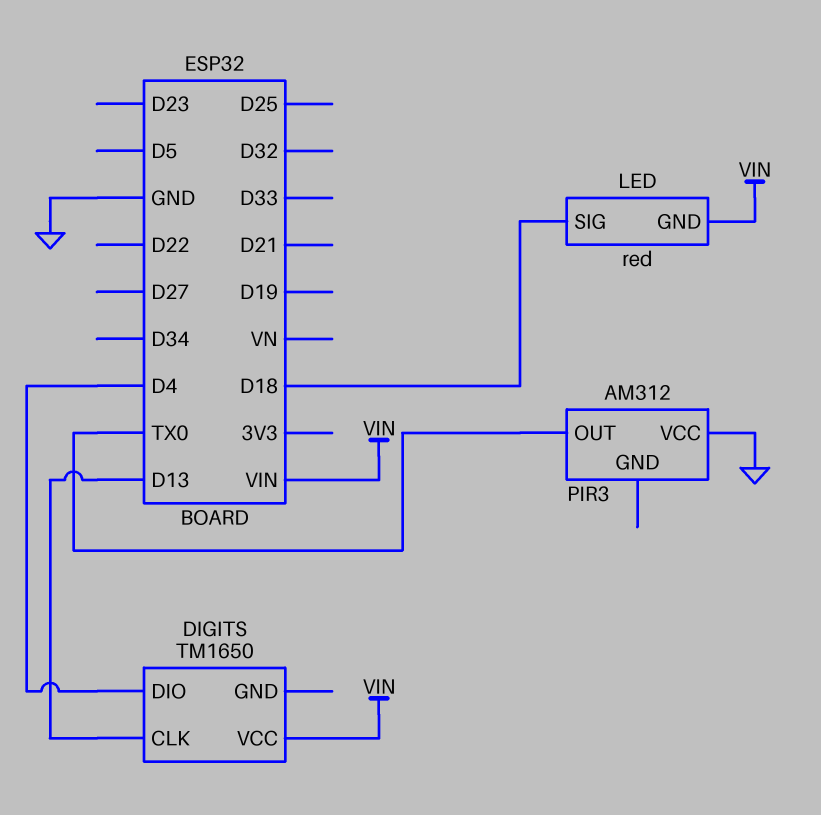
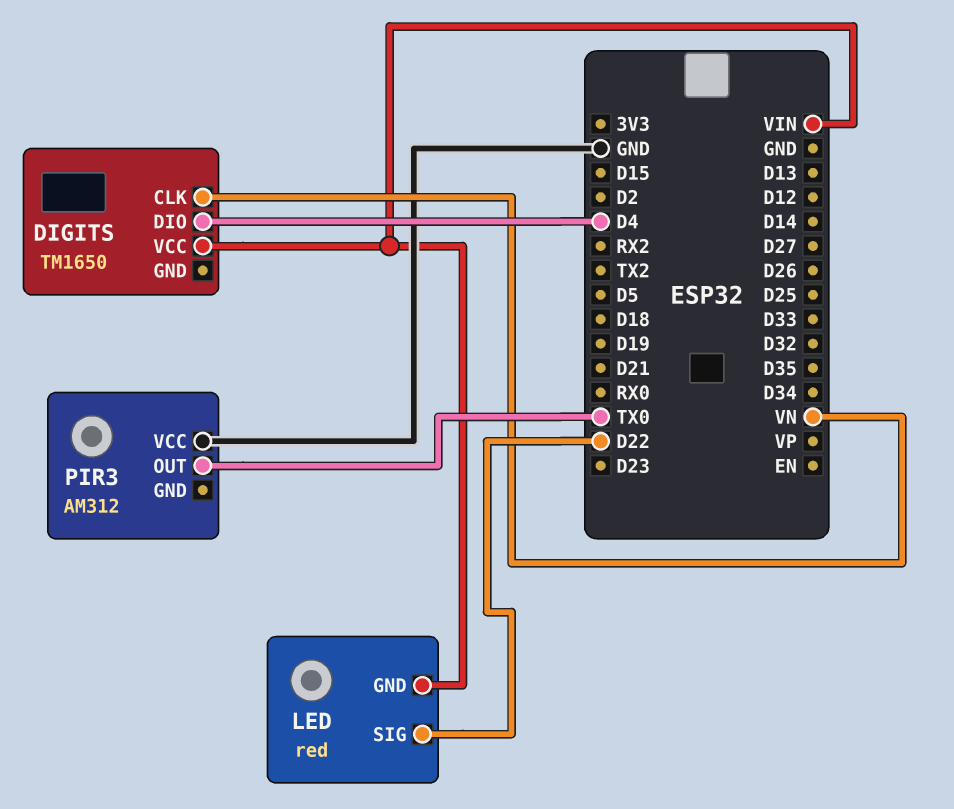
DIGITS pin CLK: D13 -> VN
LED pin SIG: D18 -> D22

